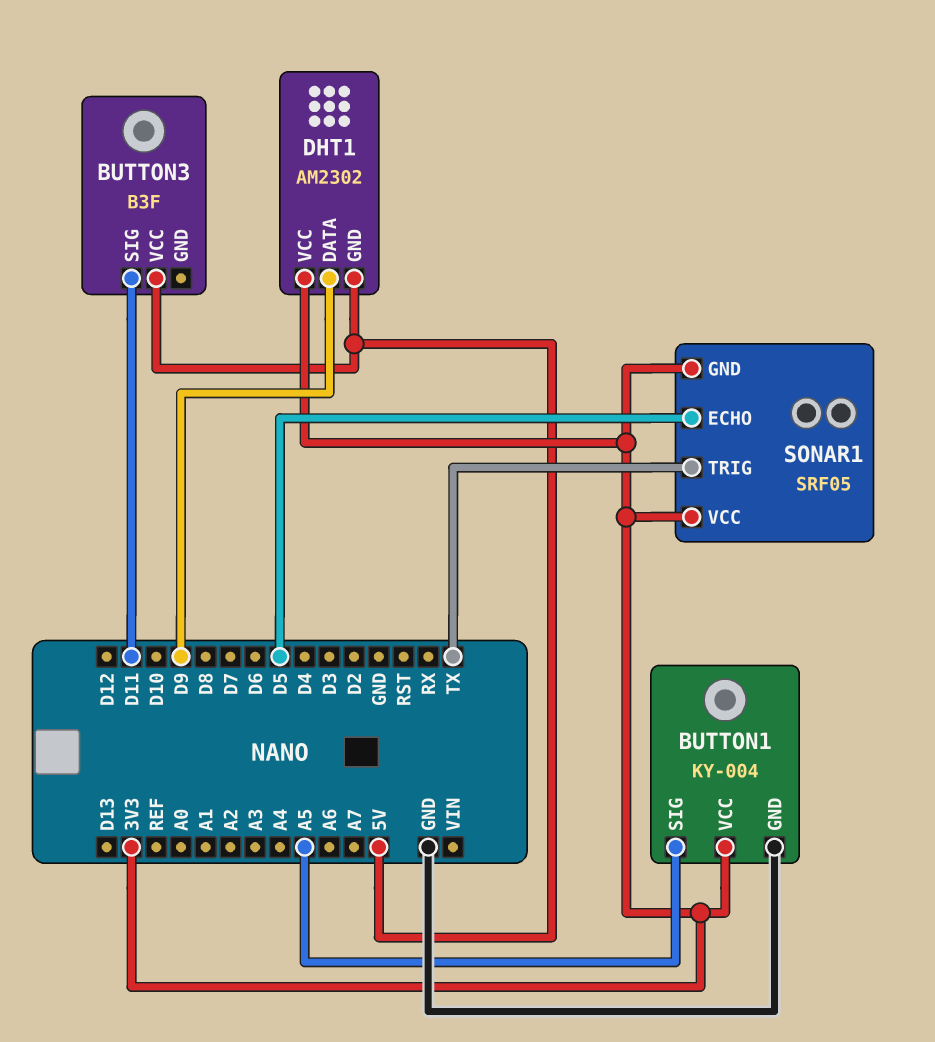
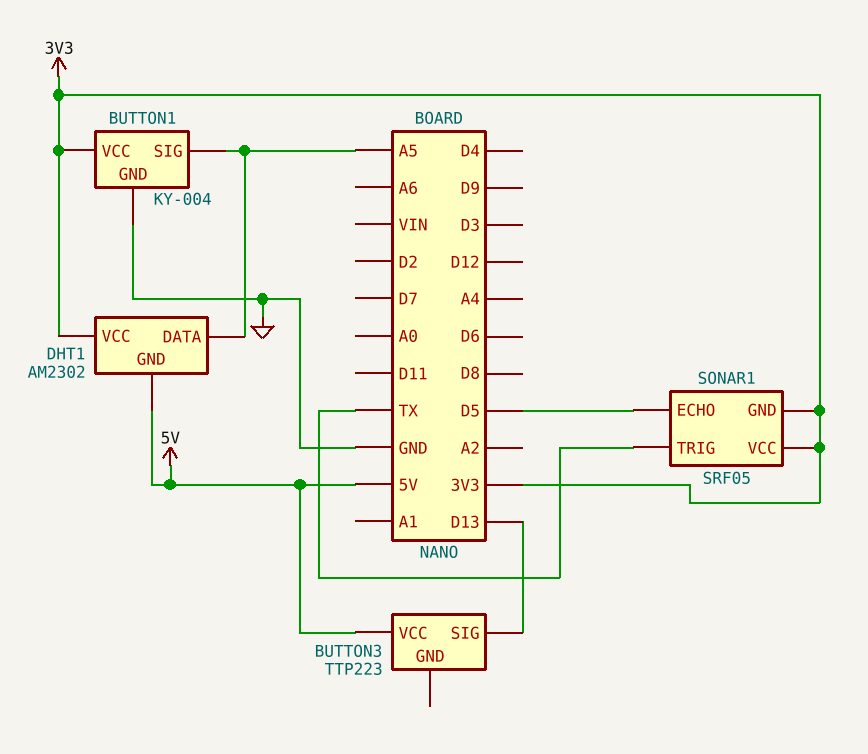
BUTTON3: B3F -> TTP223
BUTTON3 pin SIG: D11 -> D13
DHT1 pin DATA: D9 -> A5

